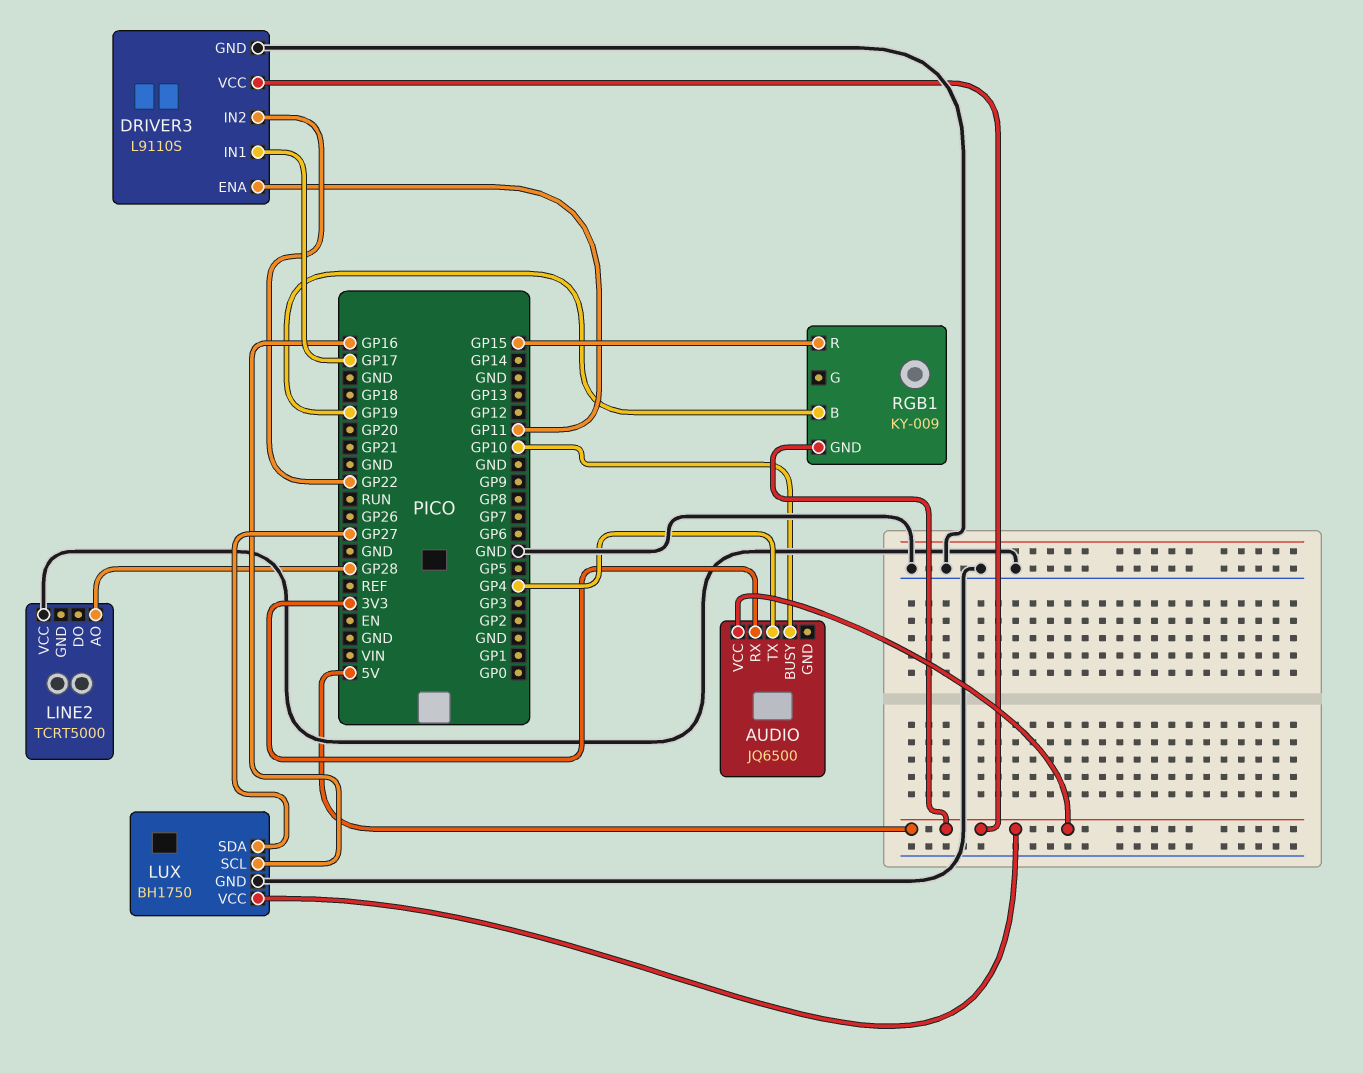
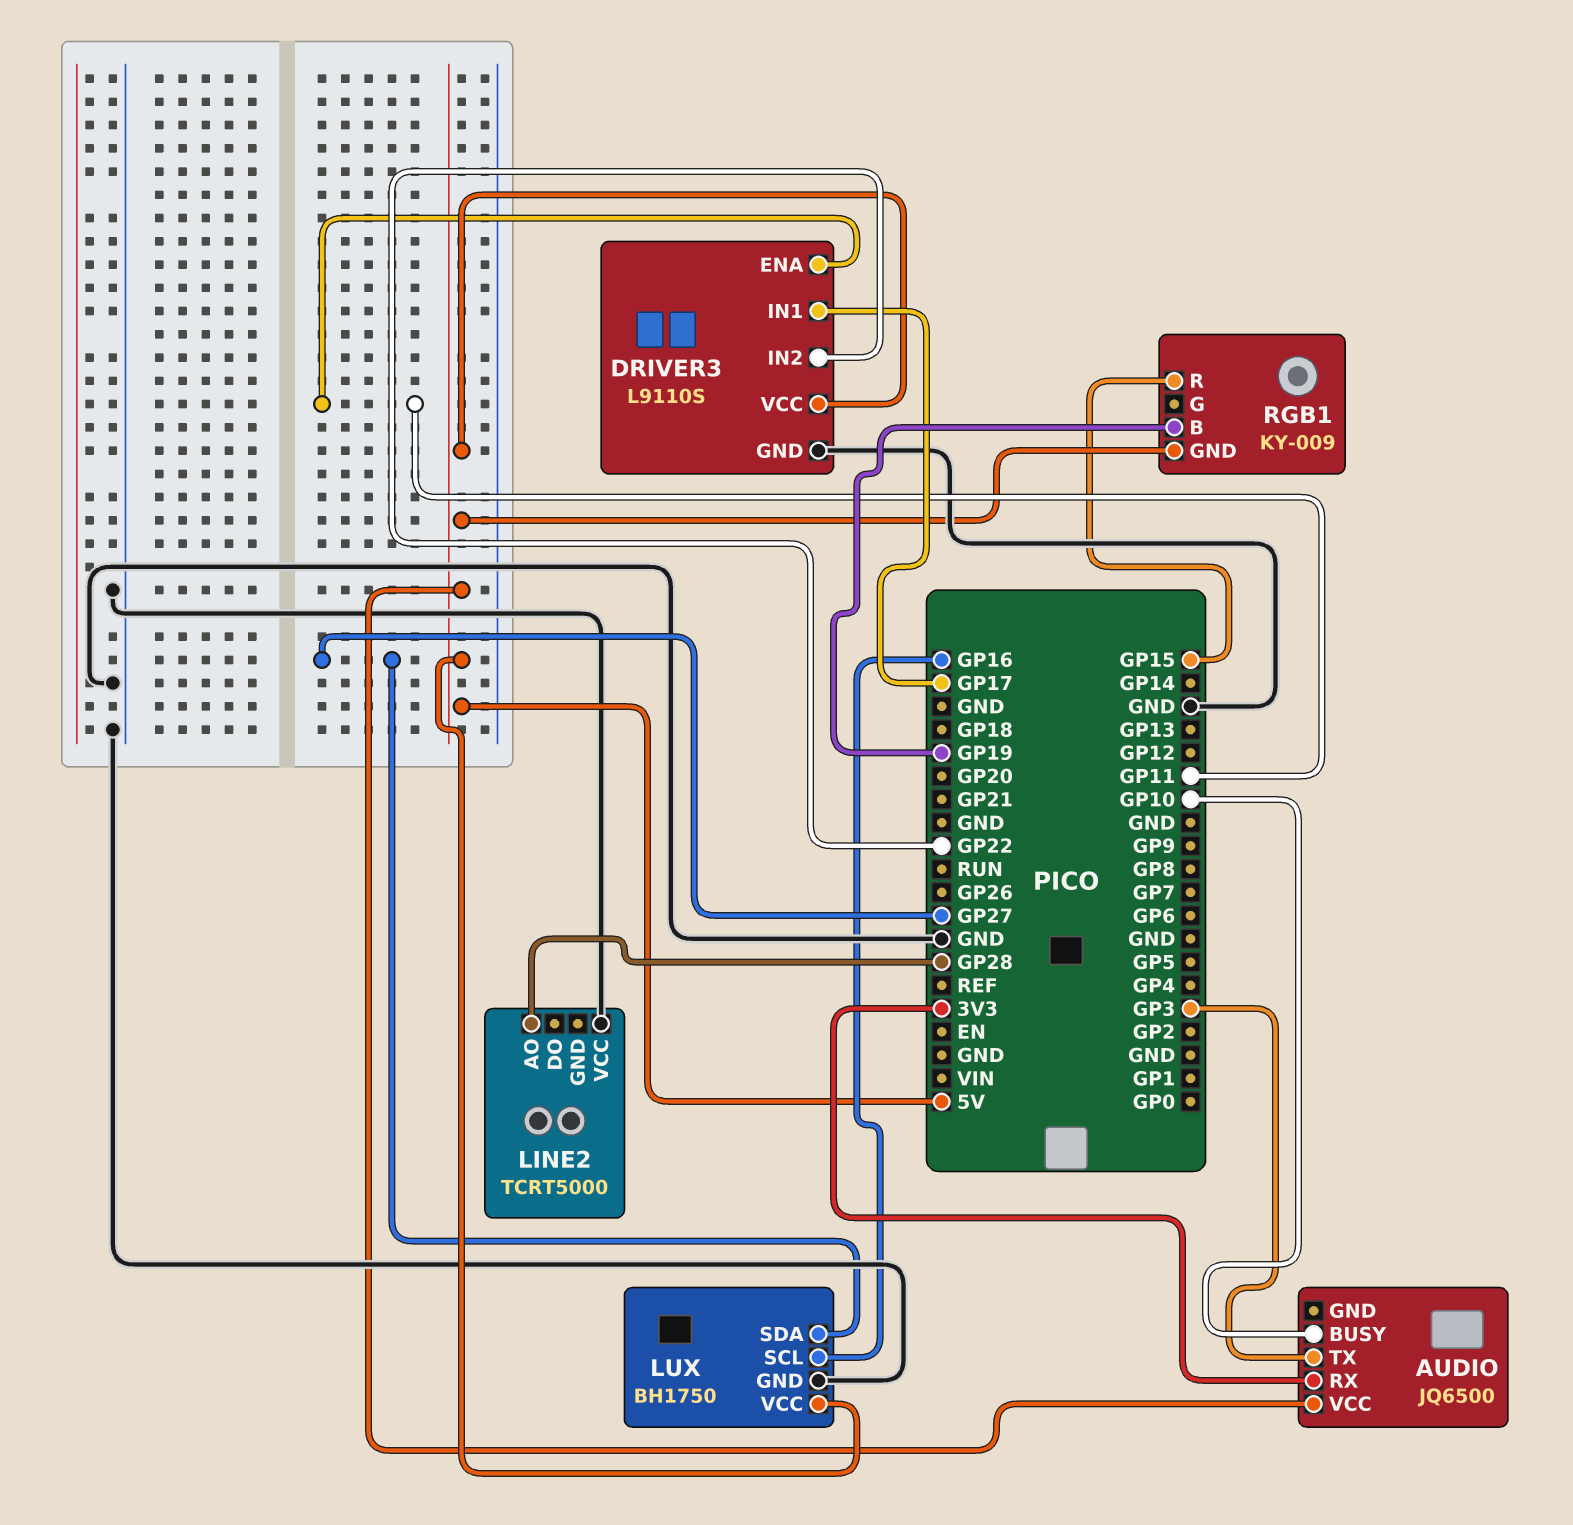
AUDIO pin TX: GP4 -> GP3

